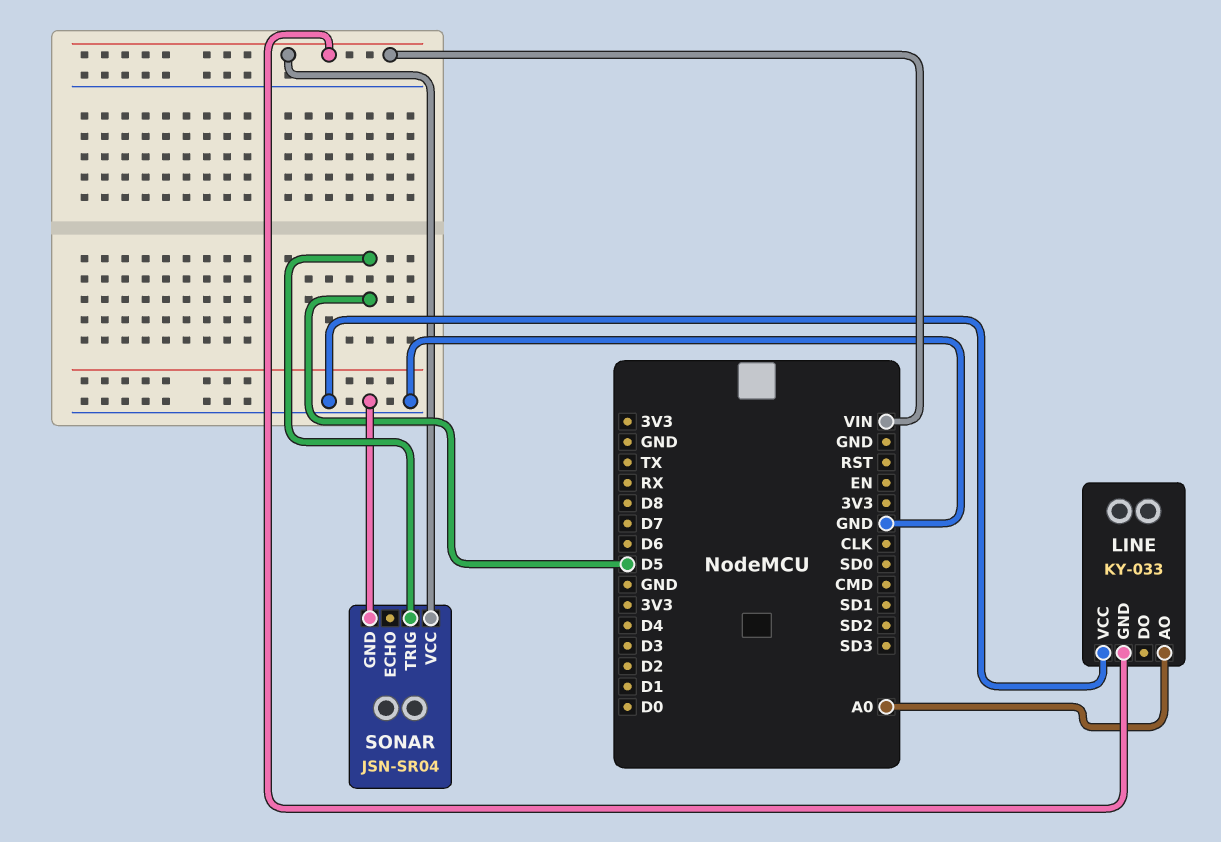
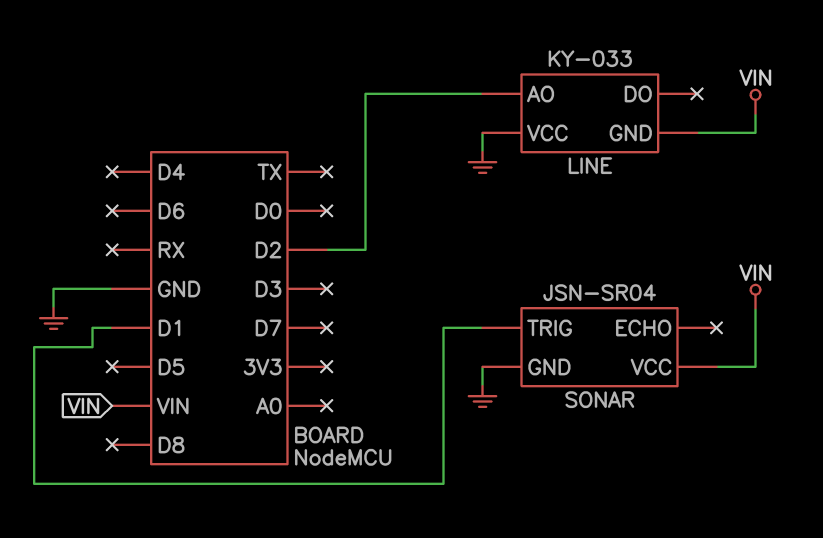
LINE pin AO: A0 -> D2
SONAR pin TRIG: D5 -> D1

